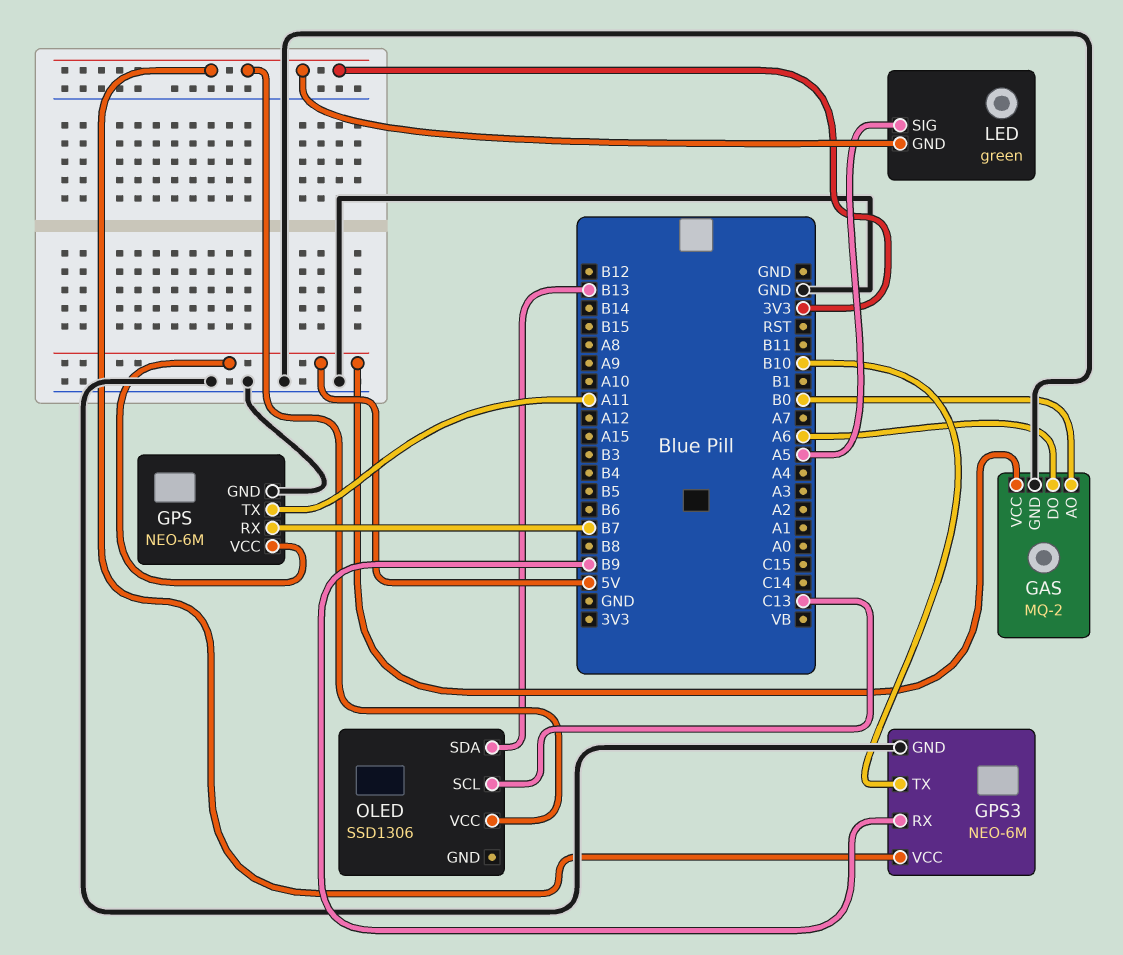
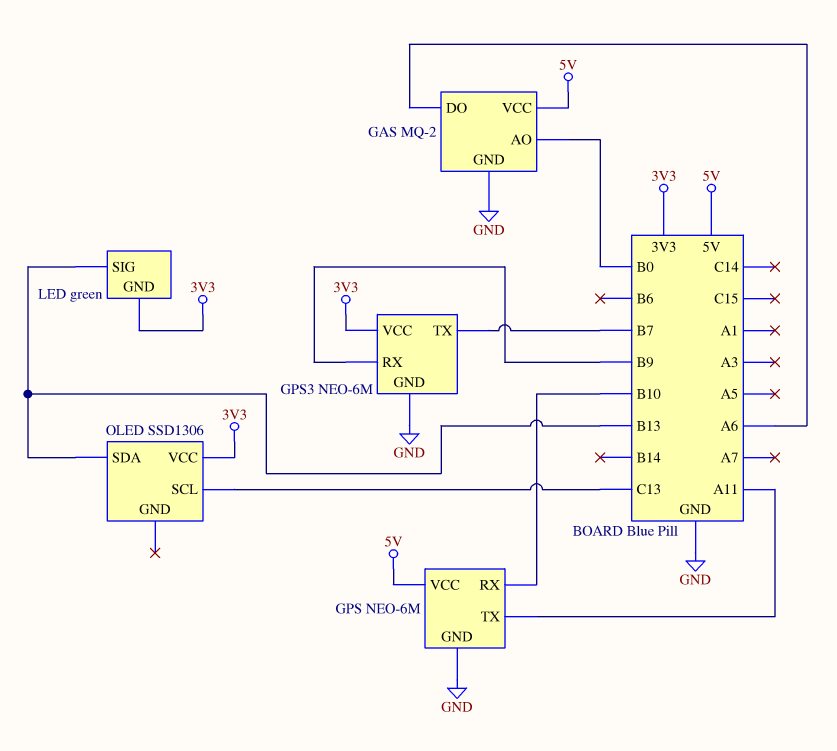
GPS pin RX: B7 -> B10
GPS3 pin TX: B10 -> B7
LED pin SIG: A5 -> B13

